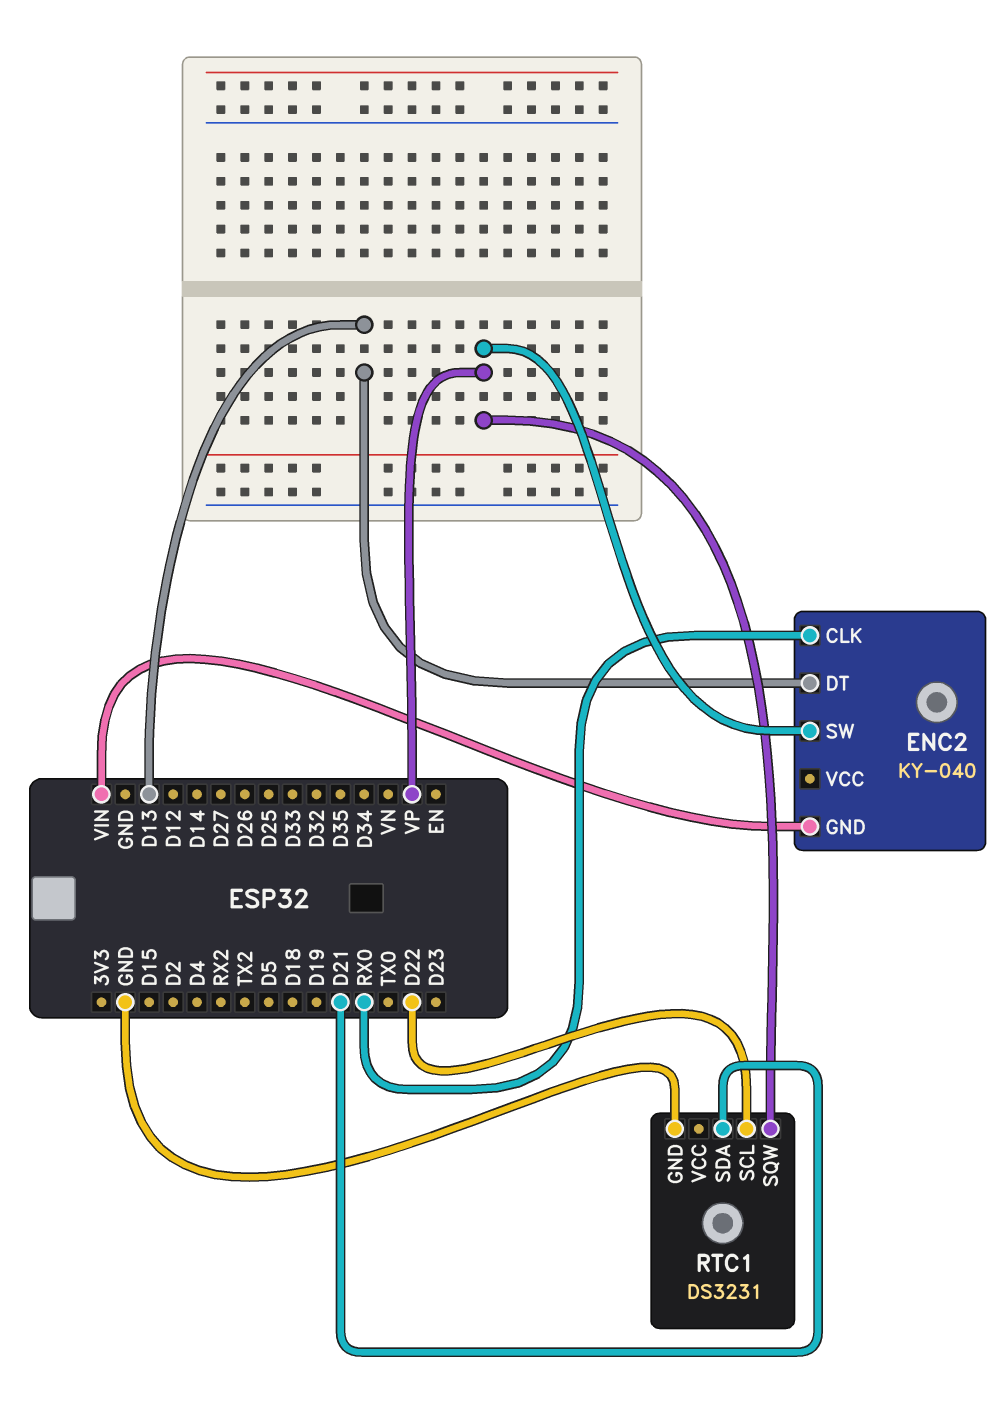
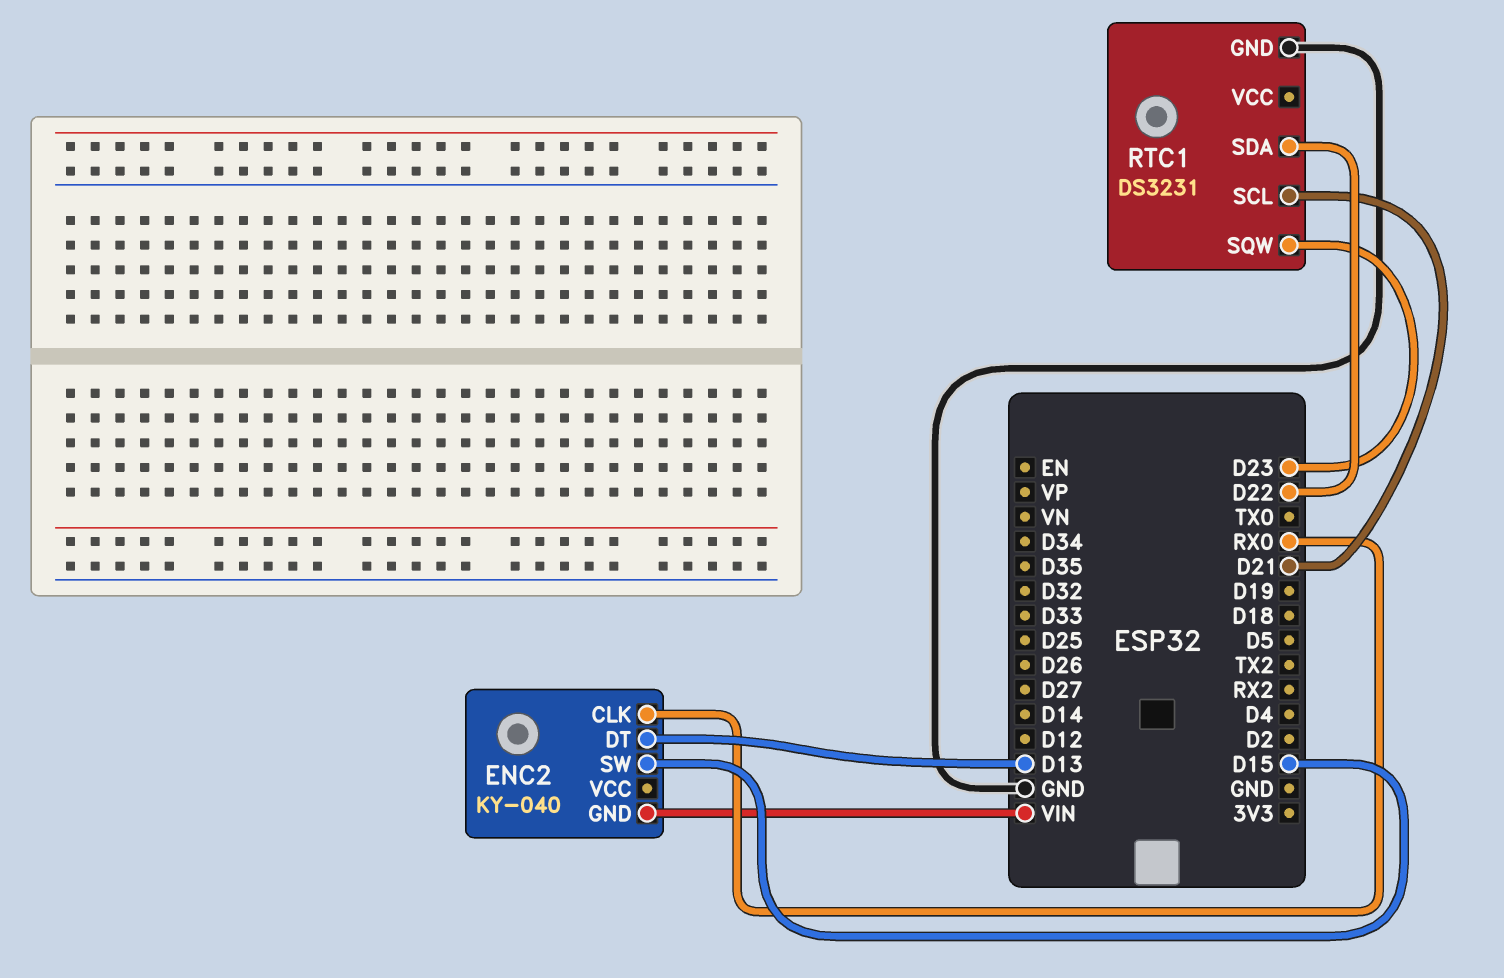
ENC2 pin SW: VP -> D15
RTC1 pin SCL: D22 -> D21
RTC1 pin SDA: D21 -> D22
RTC1 pin SQW: VP -> D23

